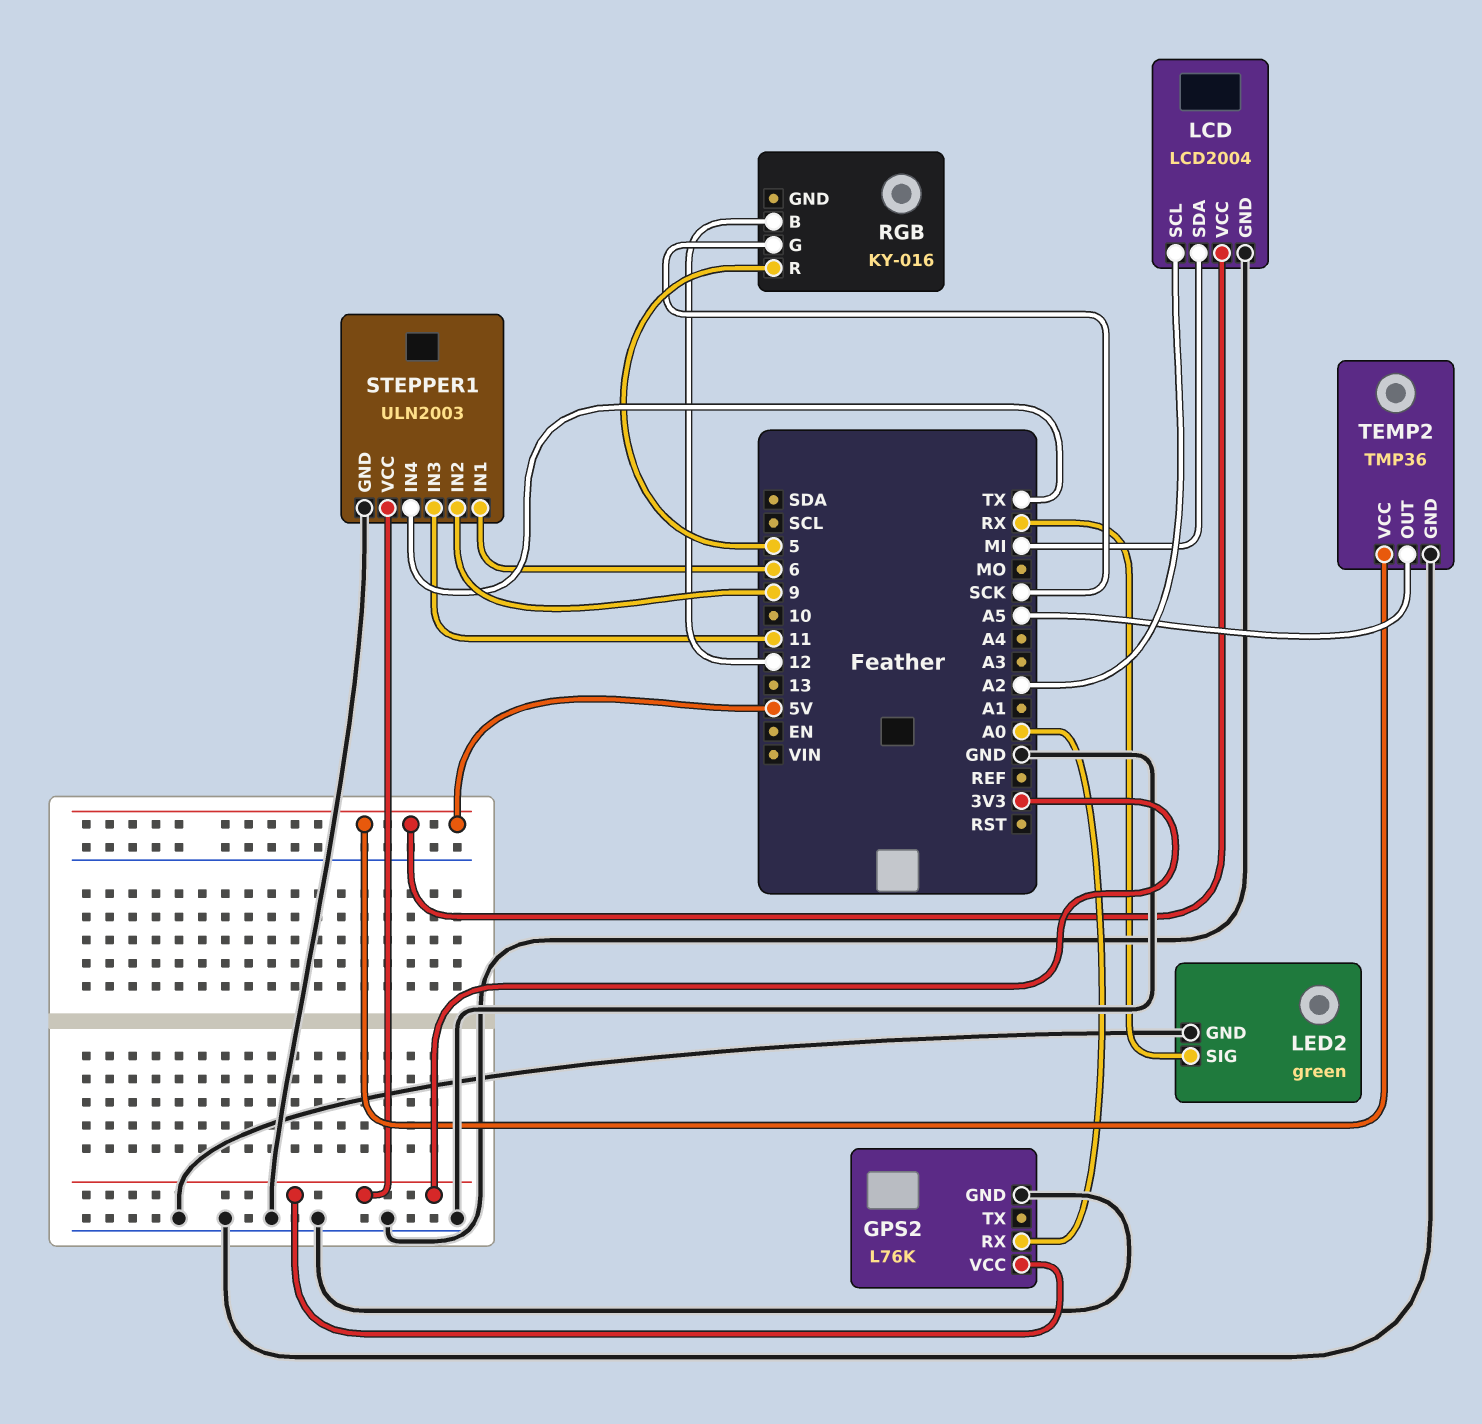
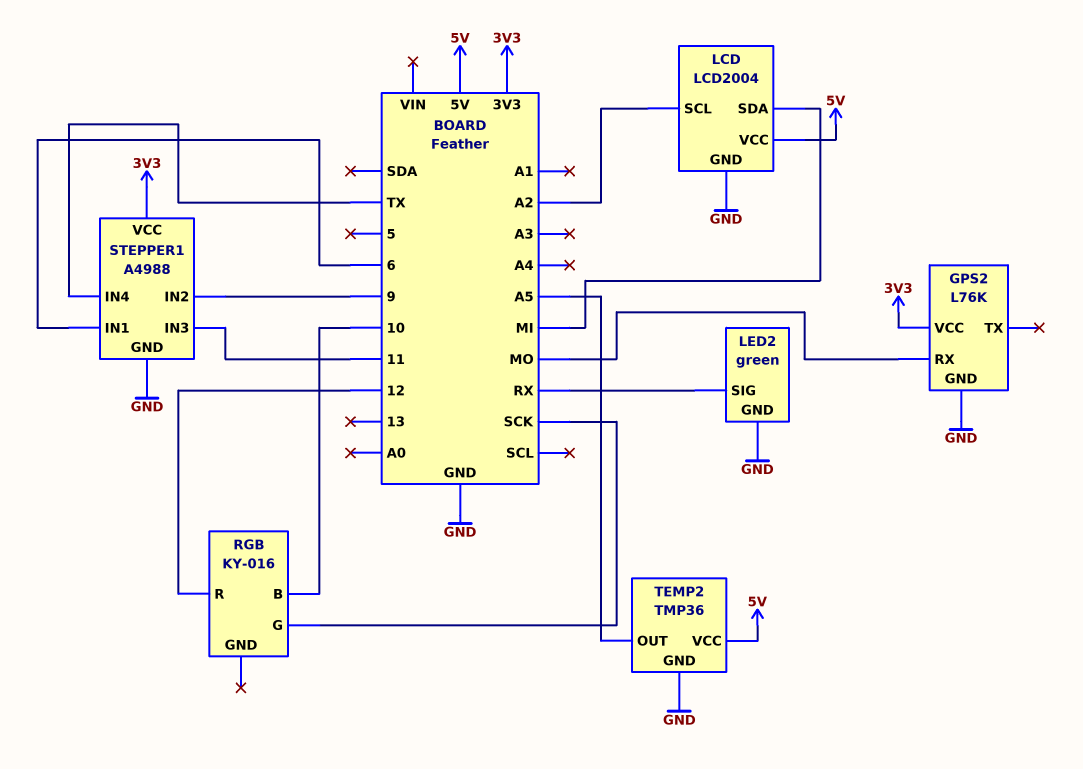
GPS2 pin RX: A0 -> MO
RGB pin B: 12 -> 10
RGB pin R: 5 -> 12
STEPPER1: ULN2003 -> A4988

